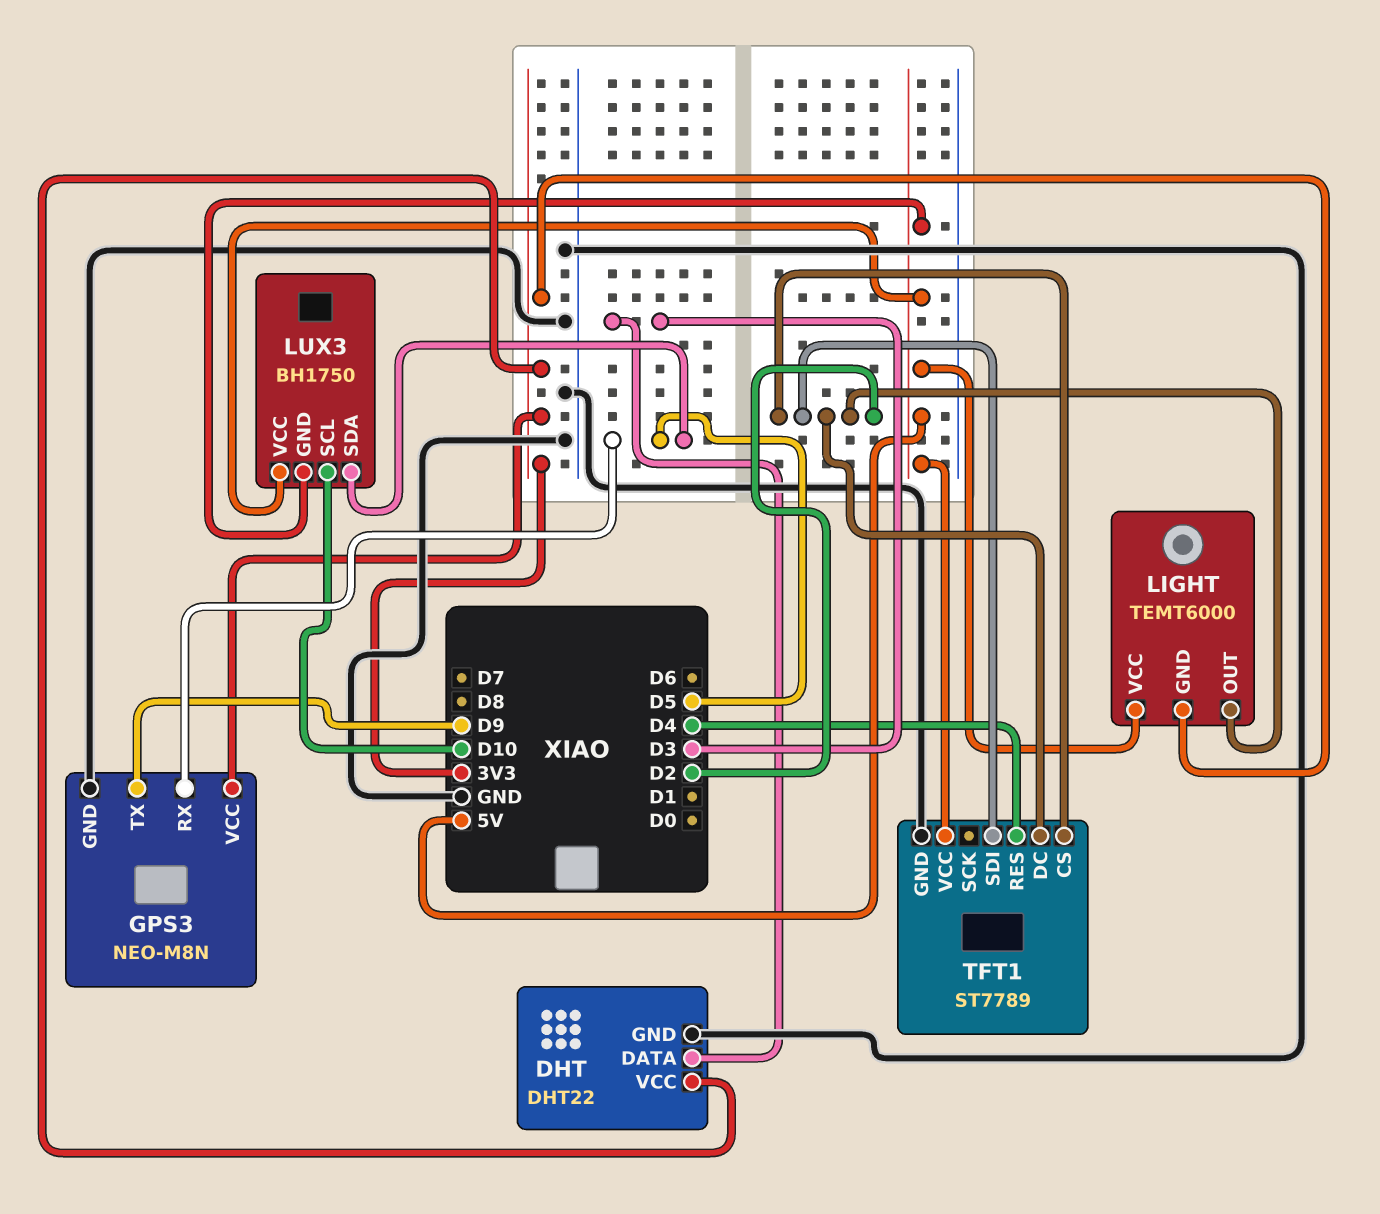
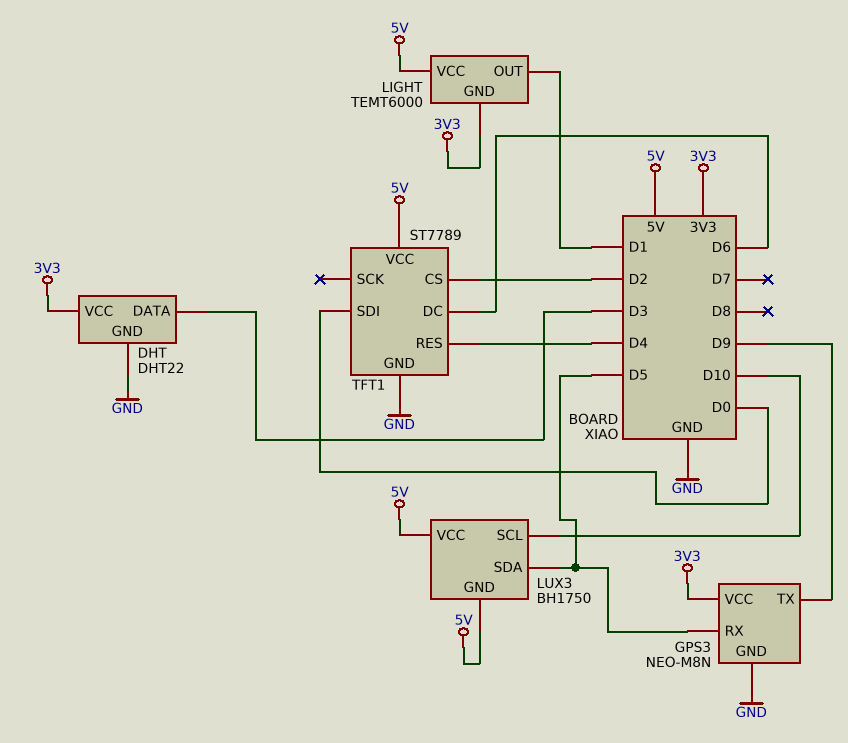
LIGHT pin OUT: D2 -> D1
TFT1 pin DC: D2 -> D6
TFT1 pin SDI: D2 -> D0

